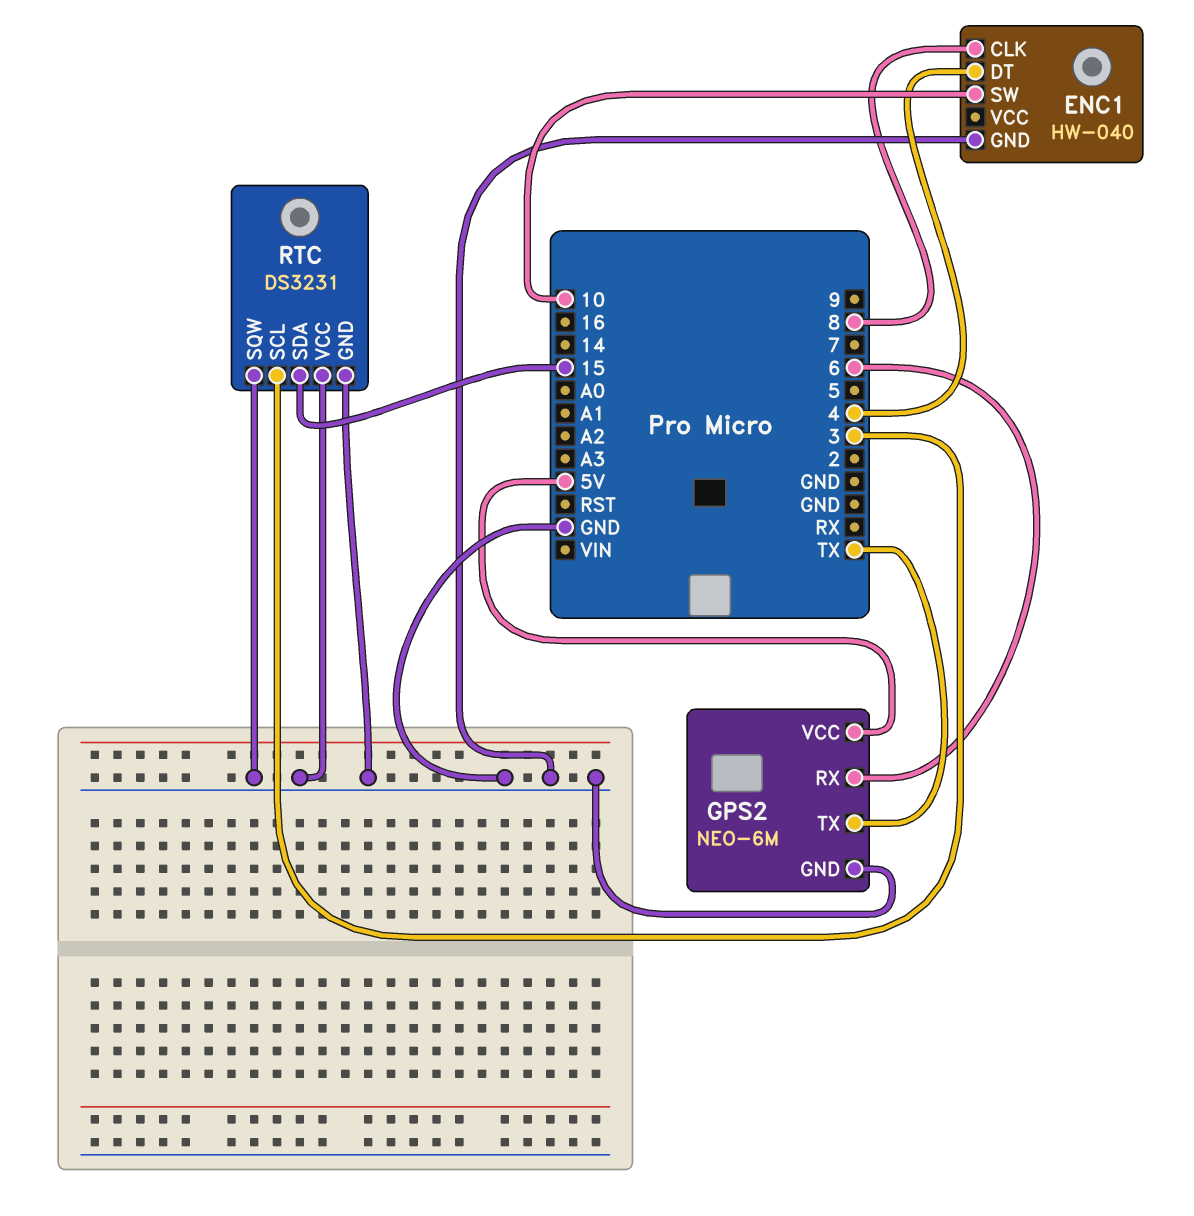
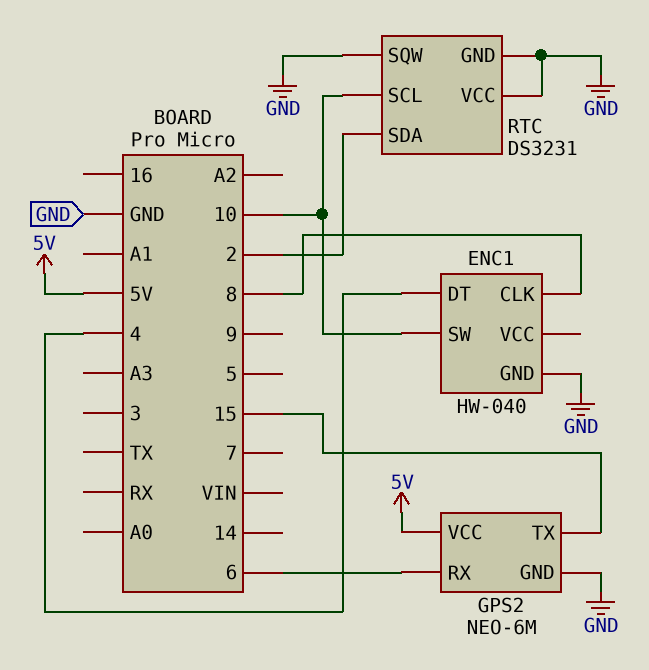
GPS2 pin TX: TX -> 15
RTC pin SCL: 3 -> 10
RTC pin SDA: 15 -> 2

